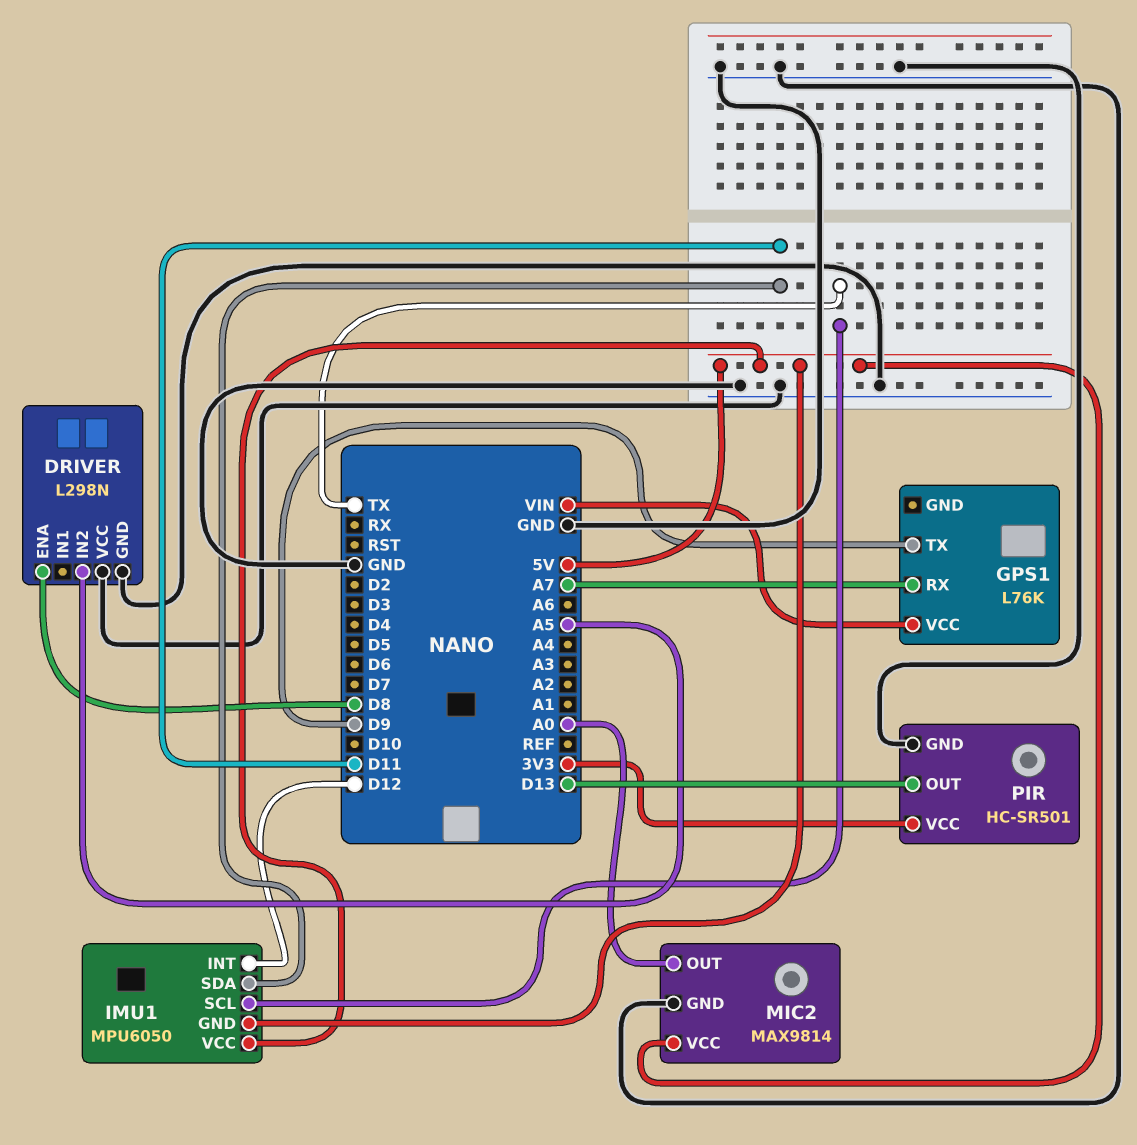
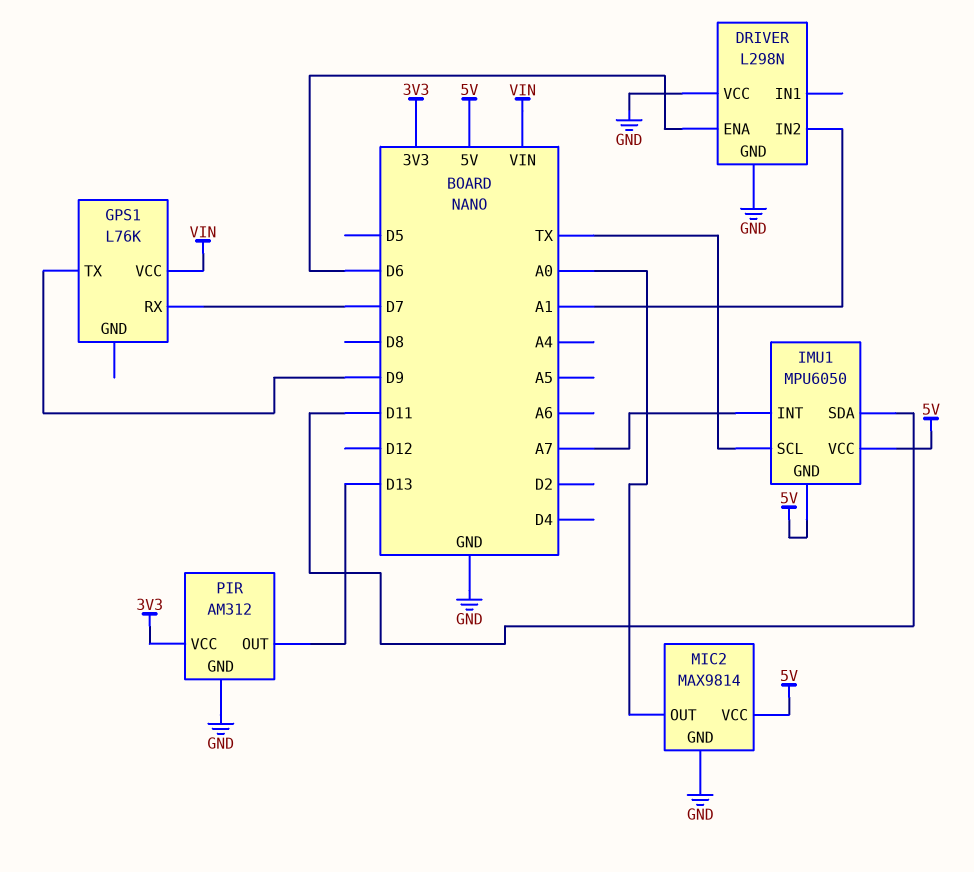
DRIVER pin ENA: D8 -> D6
DRIVER pin IN2: A5 -> A1
GPS1 pin RX: A7 -> D7
IMU1 pin INT: D12 -> A7
PIR: HC-SR501 -> AM312

